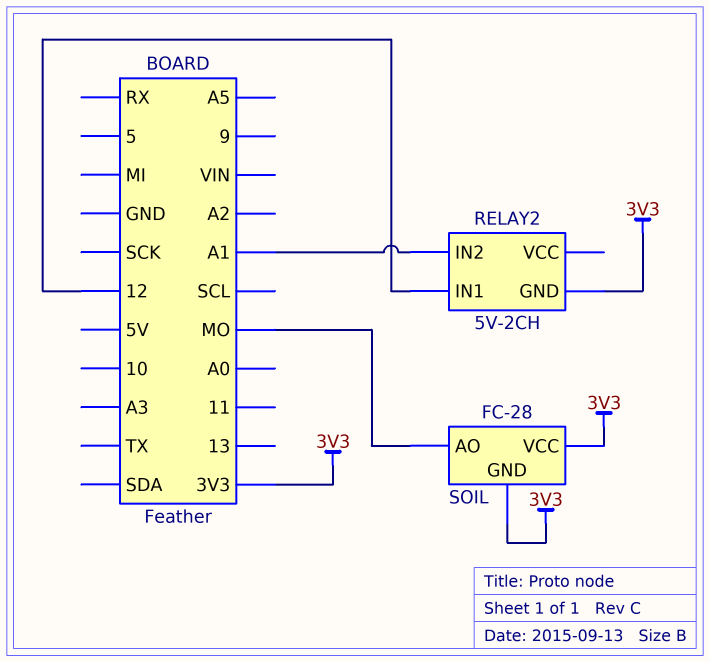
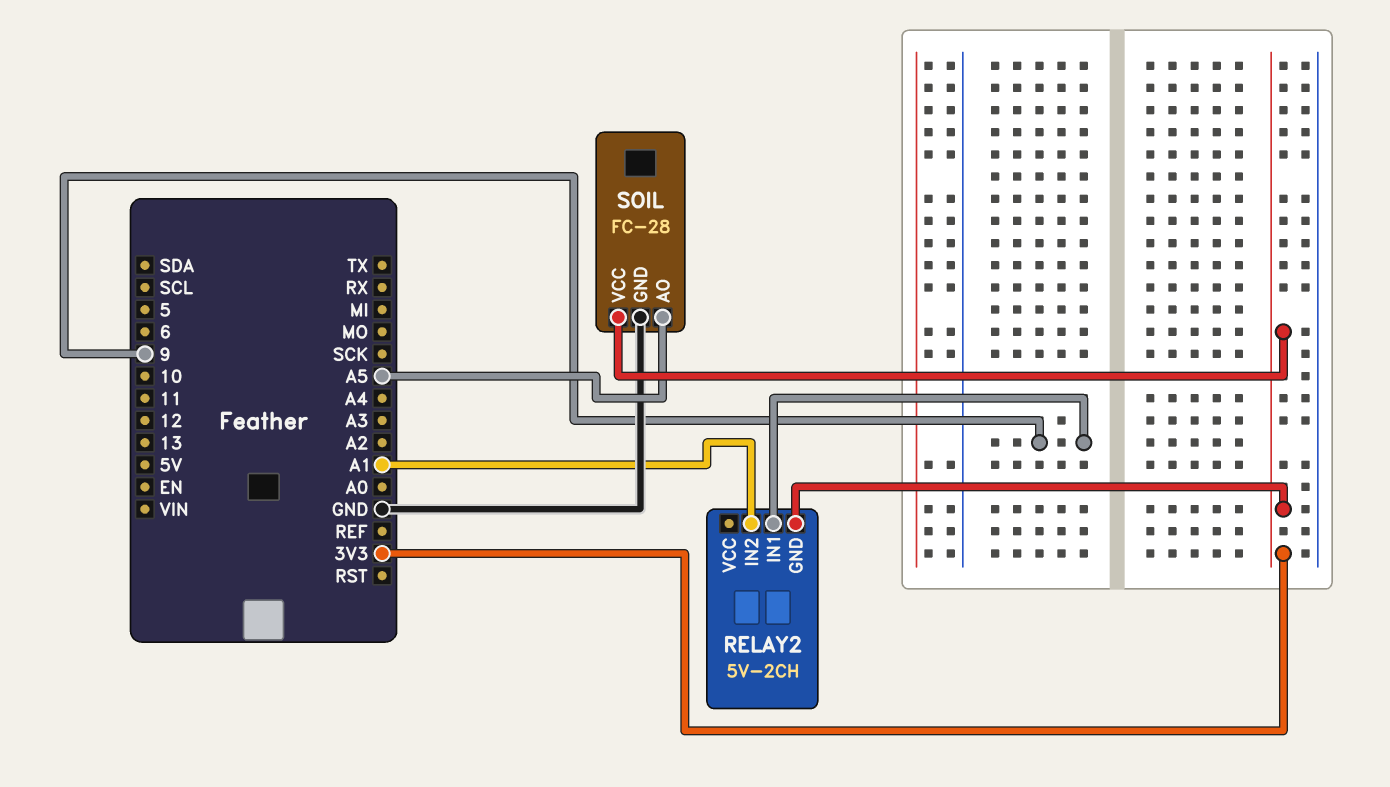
RELAY2 pin IN1: 12 -> 9
SOIL pin AO: MO -> A5
SOIL pin GND: 3V3 -> GND

